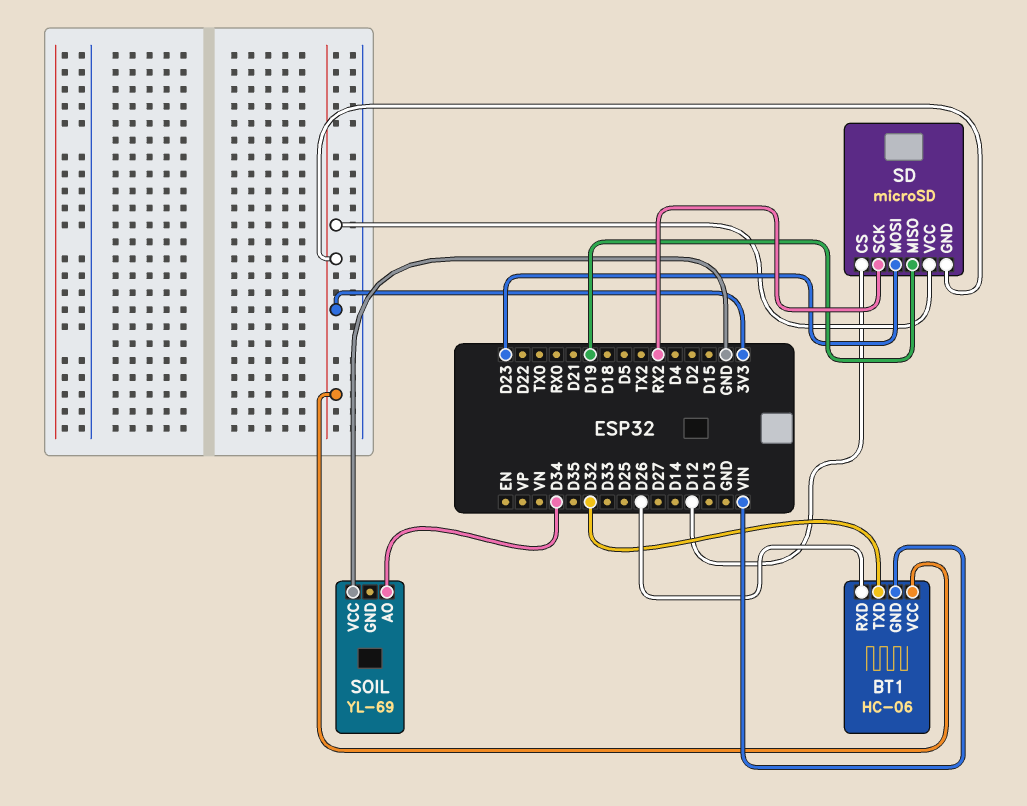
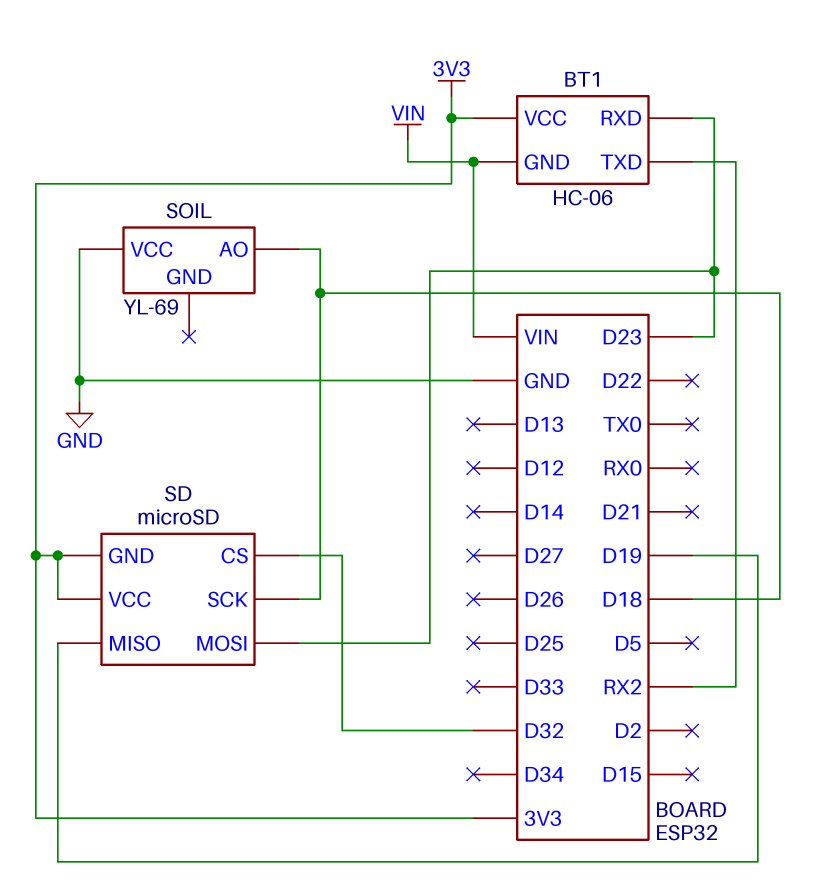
BT1 pin RXD: D26 -> D23
BT1 pin TXD: D32 -> RX2
SD pin CS: D12 -> D32
SD pin SCK: RX2 -> D18
SOIL pin AO: D34 -> D18

